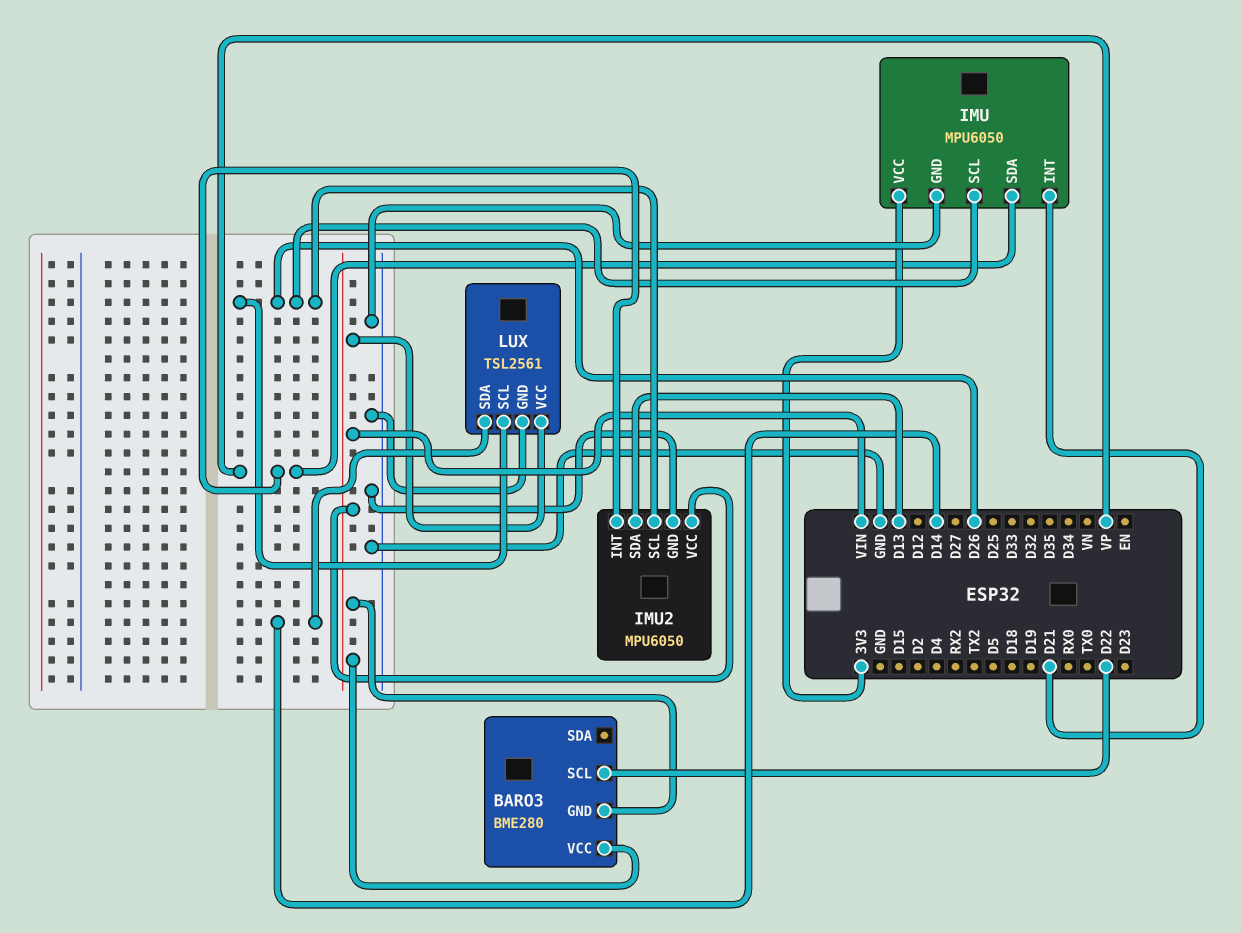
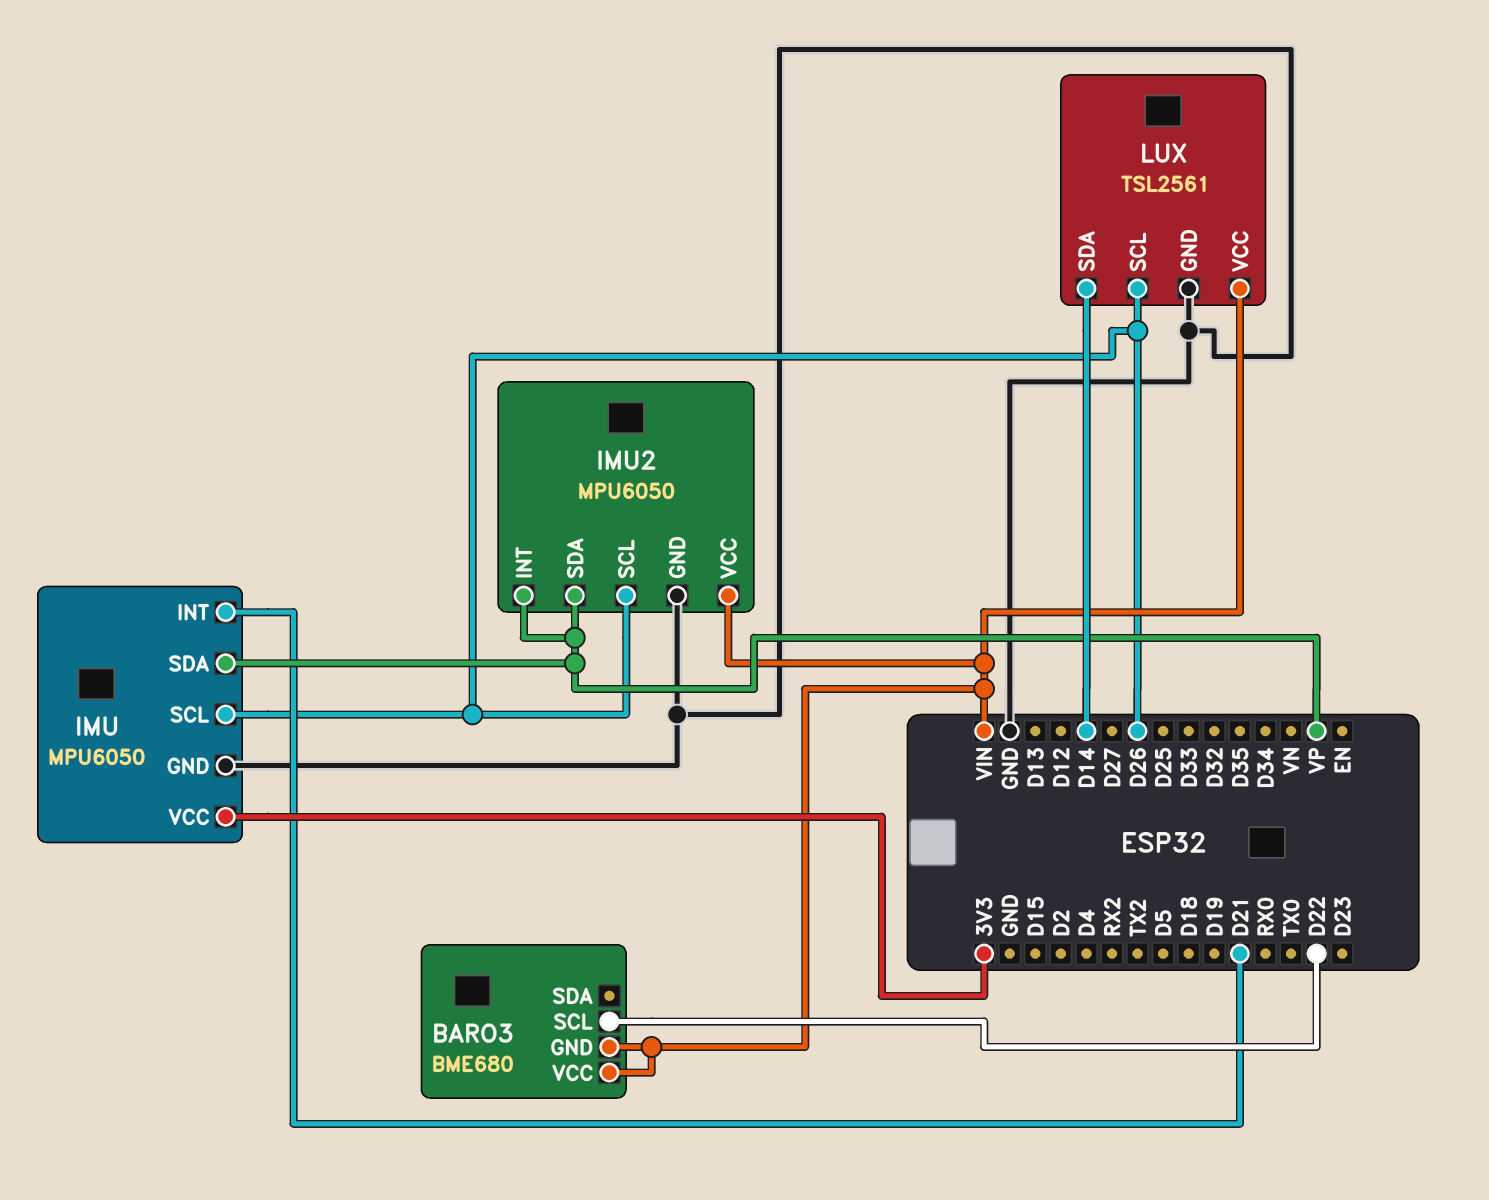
BARO3: BME280 -> BME680
IMU2 pin SDA: D13 -> VP

